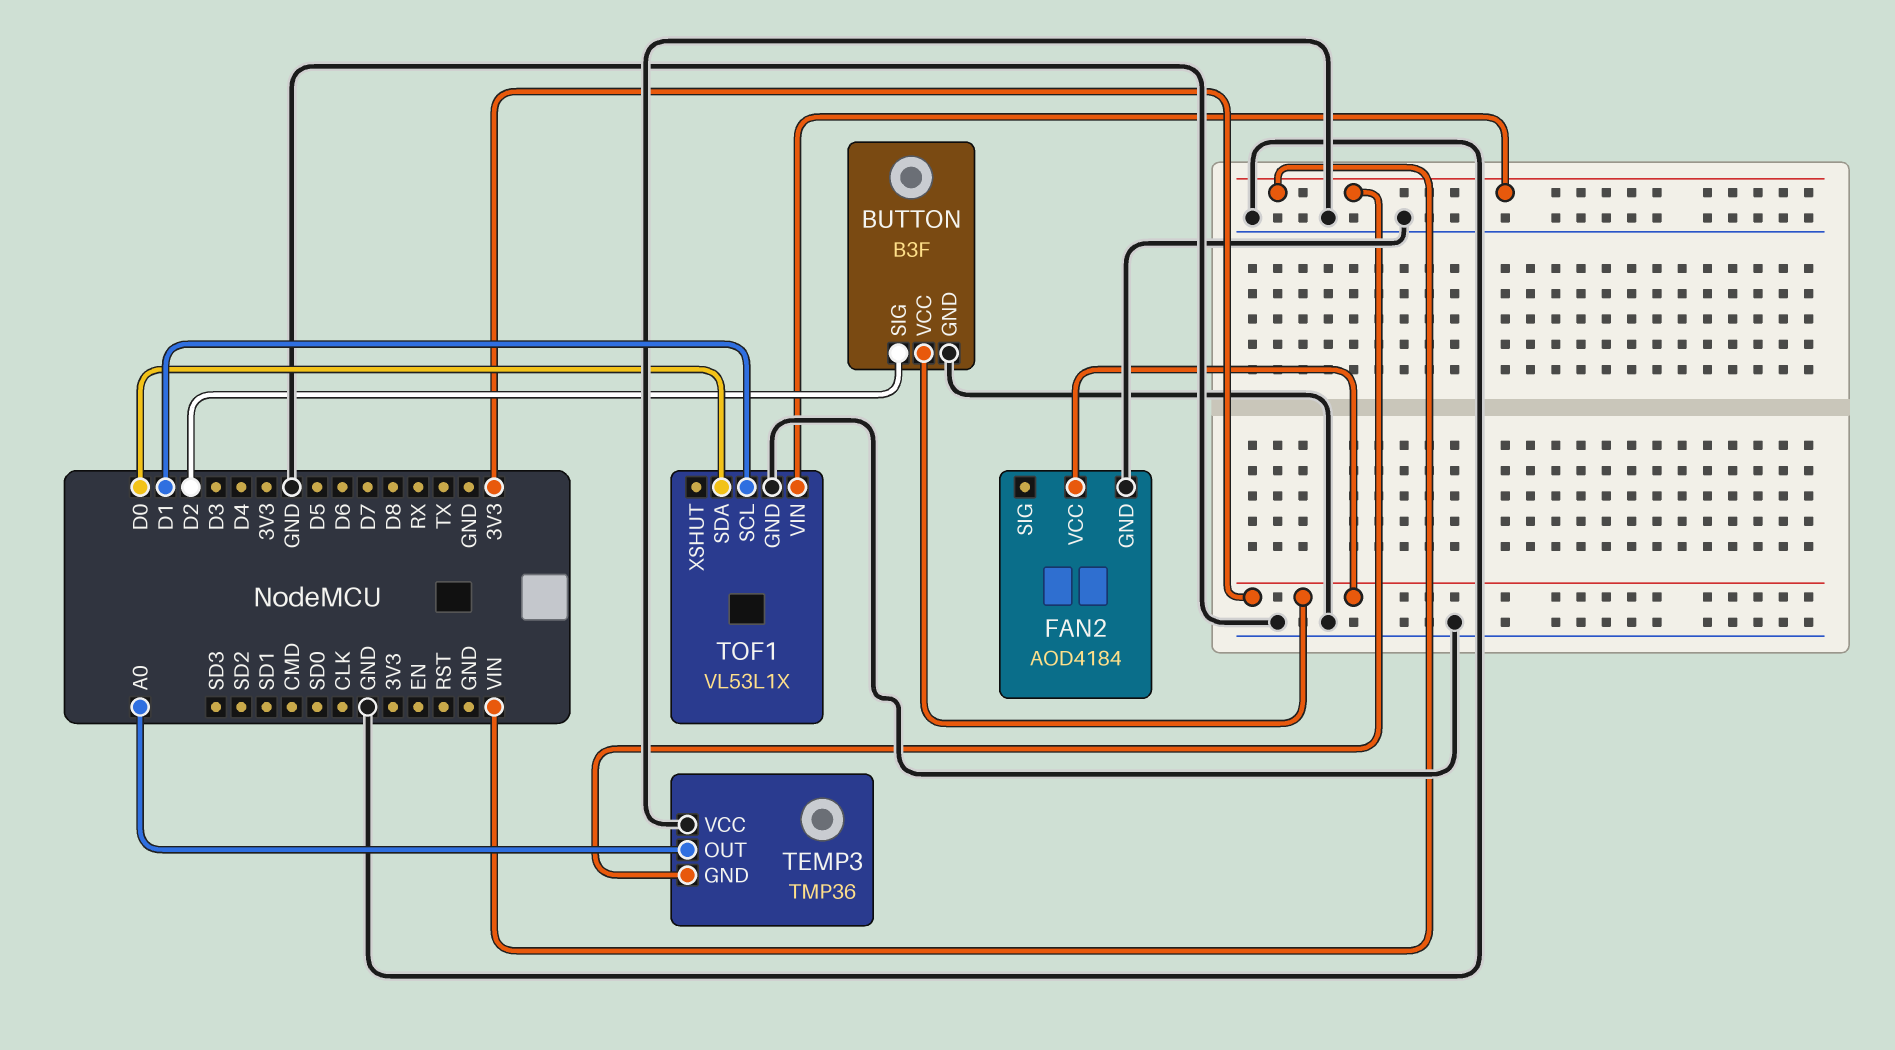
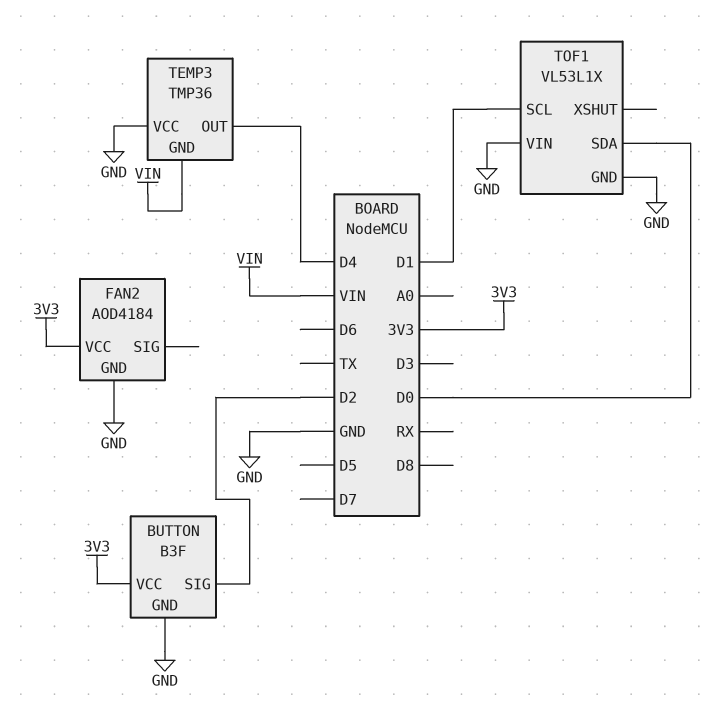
TEMP3 pin OUT: A0 -> D4
TOF1 pin VIN: VIN -> GND

